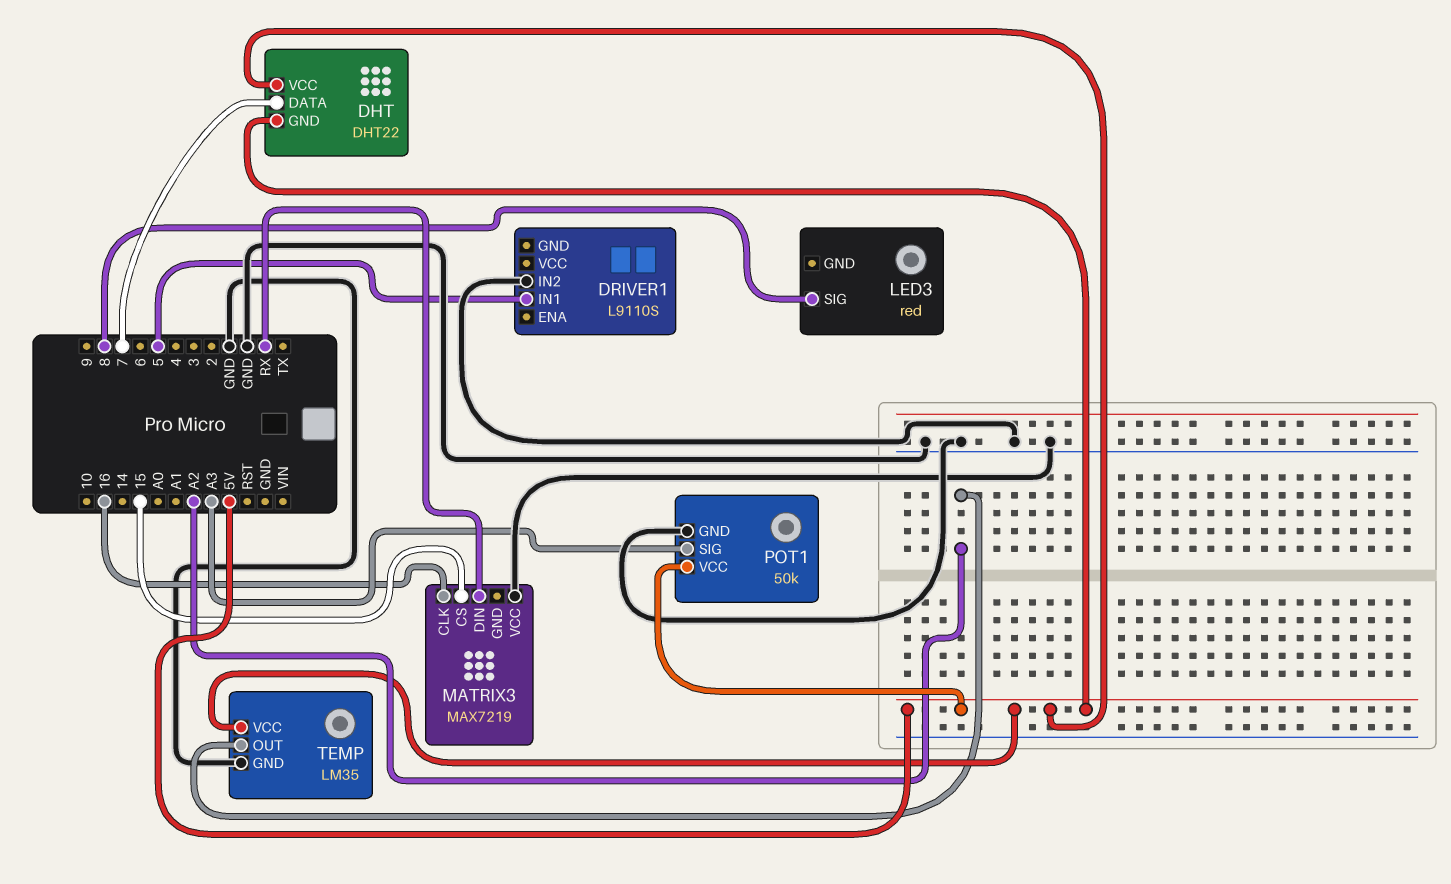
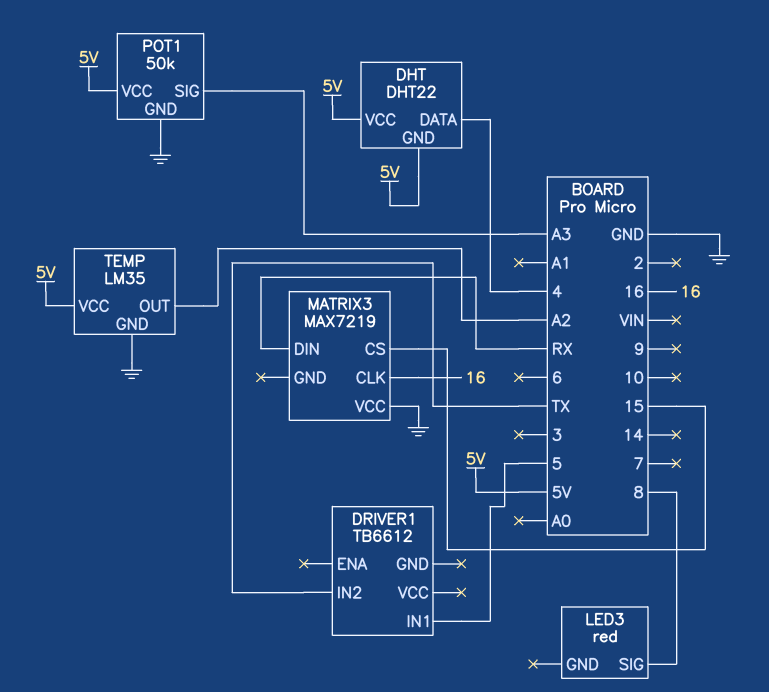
DHT pin DATA: 7 -> 4
DRIVER1: L9110S -> TB6612
DRIVER1 pin IN2: GND -> TX

